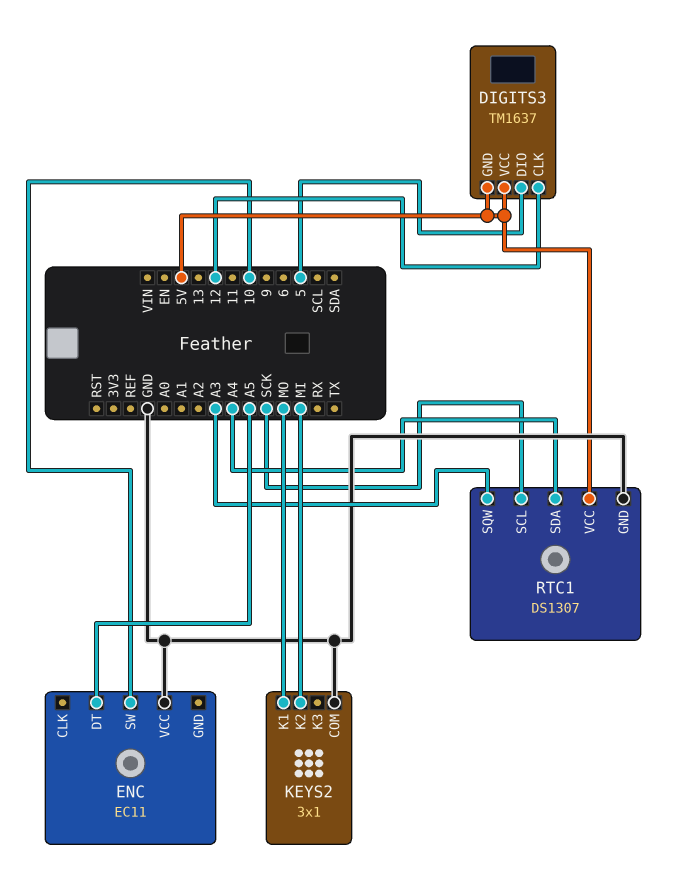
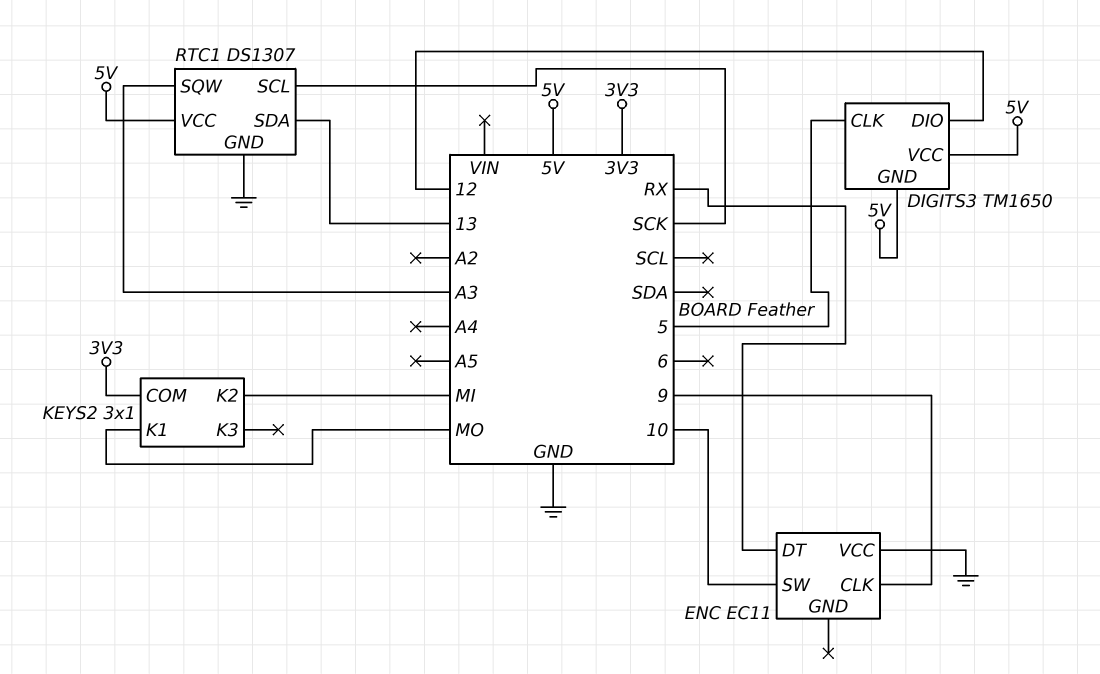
DIGITS3: TM1637 -> TM1650
DIGITS3 pin CLK: 12 -> 5
DIGITS3 pin DIO: 5 -> 12
ENC pin CLK: none -> 9
ENC pin DT: A5 -> RX
KEYS2 pin COM: GND -> 3V3
RTC1 pin SDA: A4 -> 13

